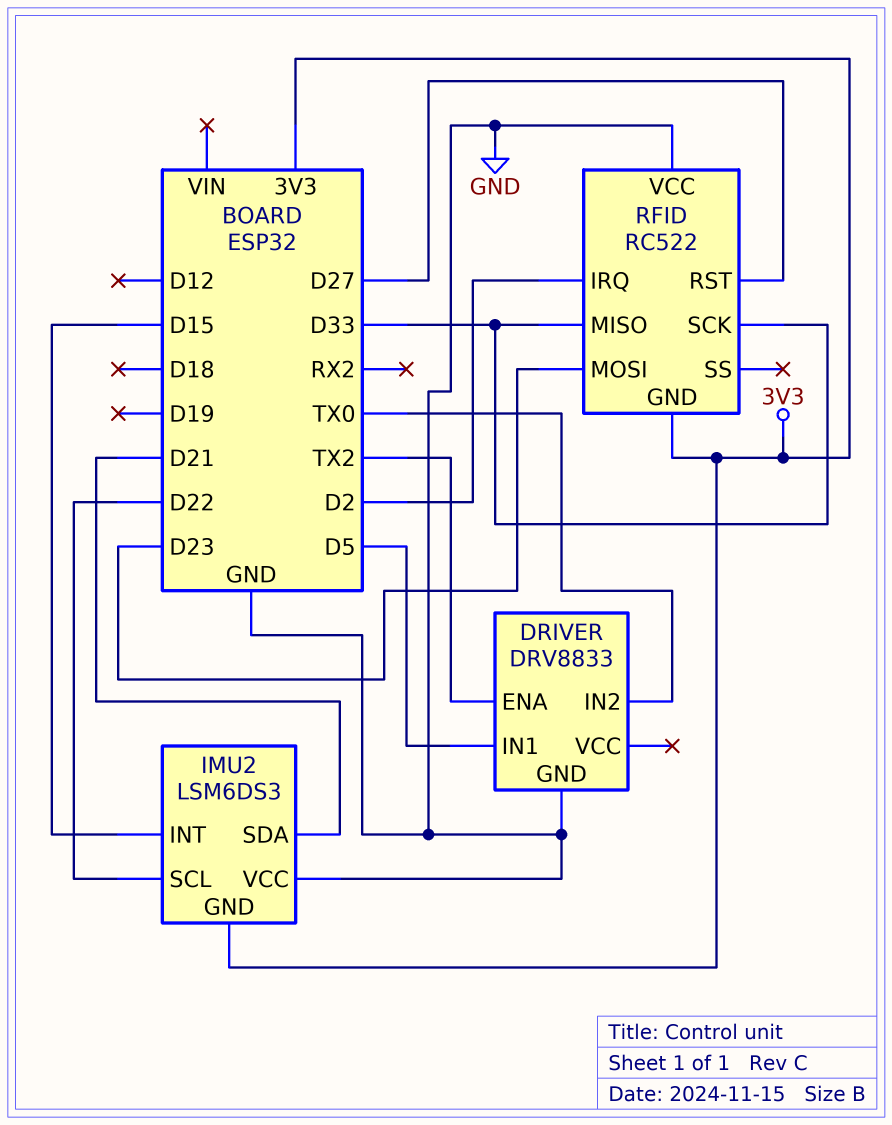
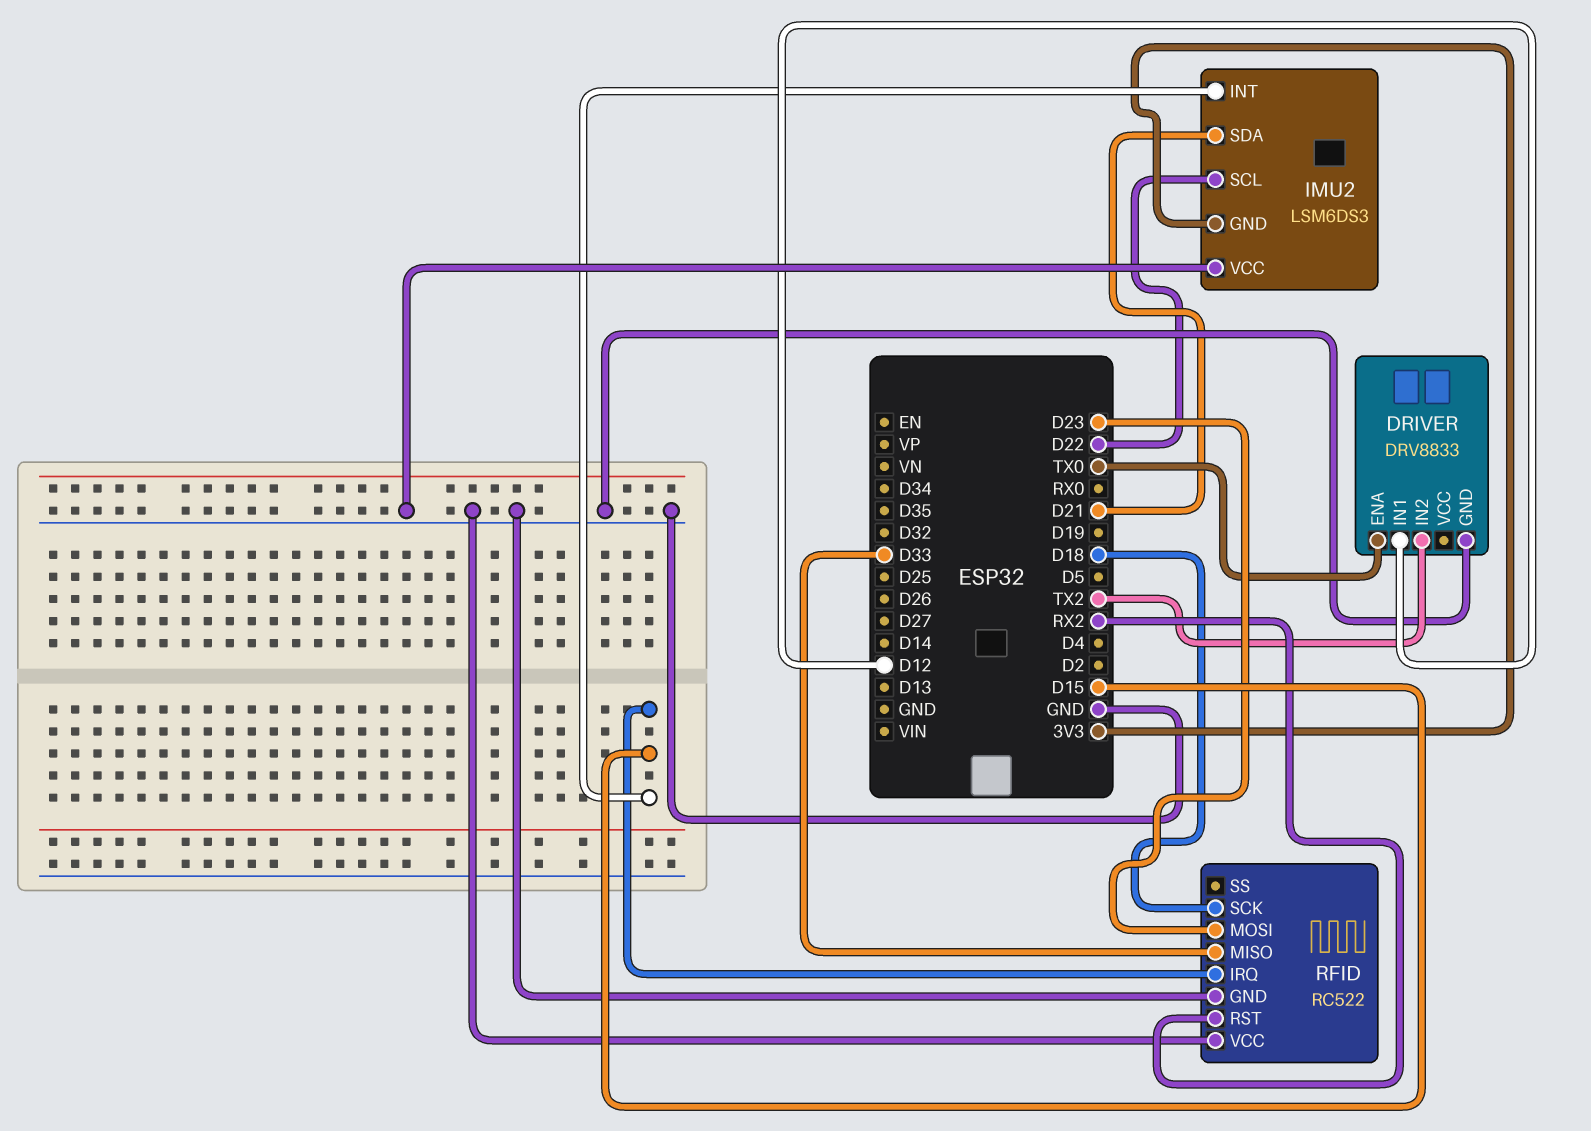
DRIVER pin ENA: TX2 -> TX0
DRIVER pin IN1: D5 -> D12
DRIVER pin IN2: TX0 -> TX2
RFID pin GND: 3V3 -> GND
RFID pin IRQ: D2 -> D15
RFID pin RST: D27 -> RX2
RFID pin SCK: D33 -> D18

